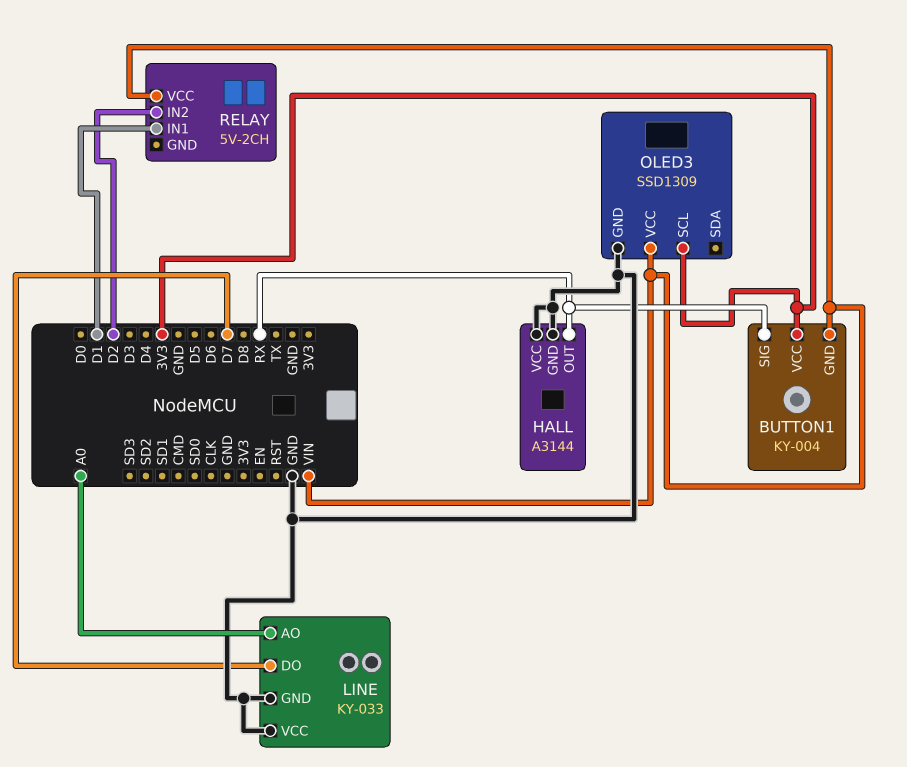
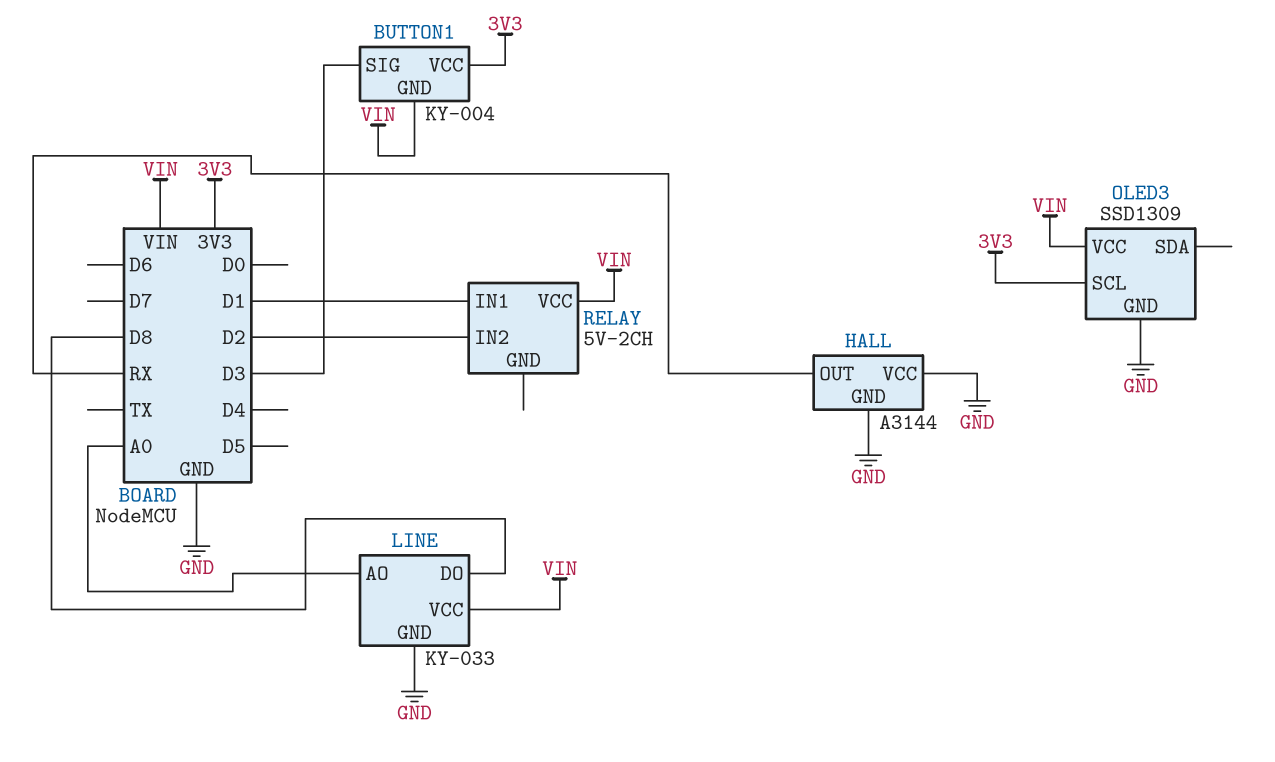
BUTTON1 pin SIG: RX -> D3
LINE pin DO: D7 -> D8
LINE pin VCC: GND -> VIN

